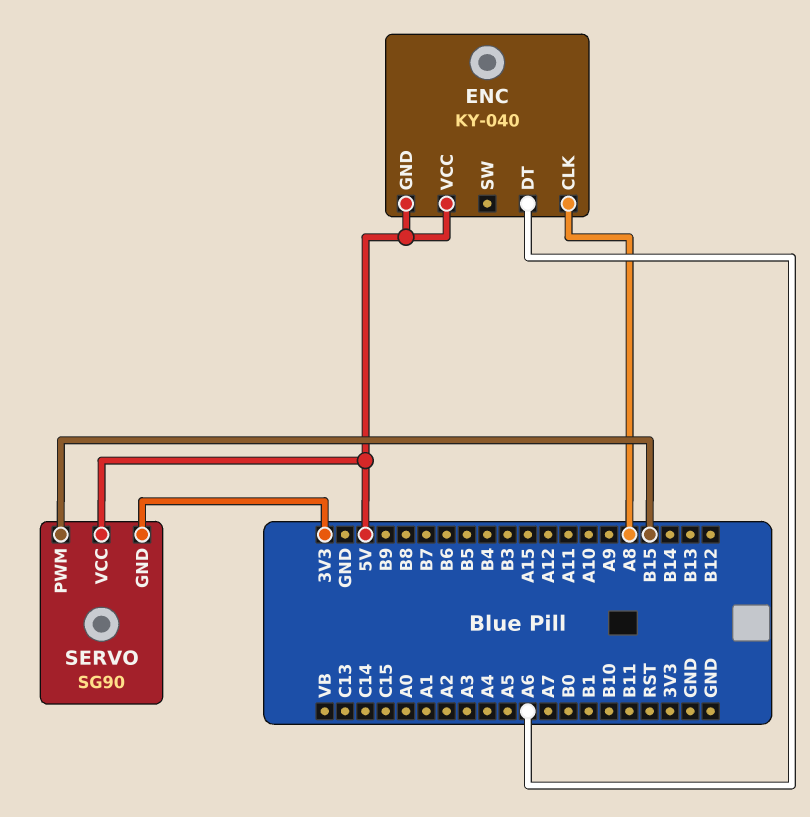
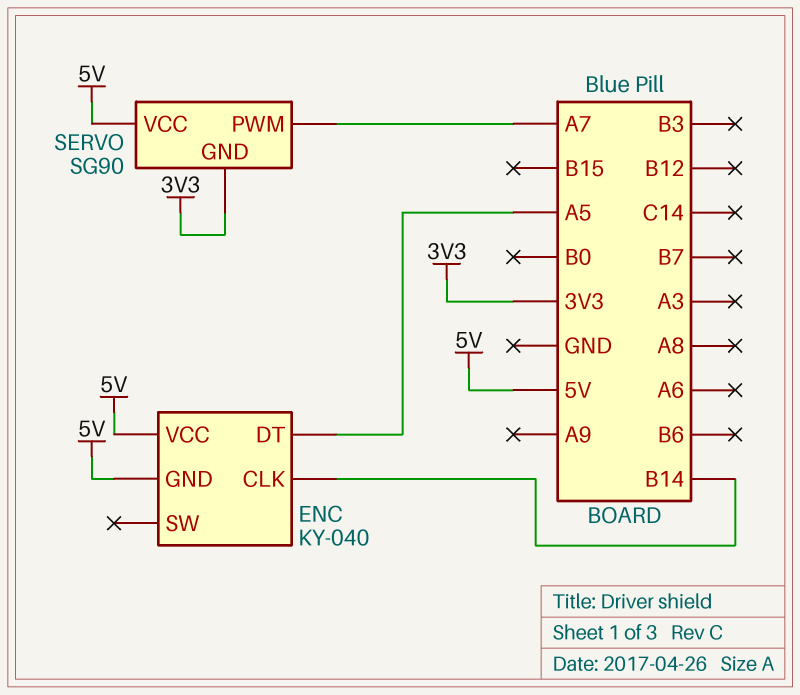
ENC pin CLK: A8 -> B14
ENC pin DT: A6 -> A5
SERVO pin PWM: B15 -> A7

